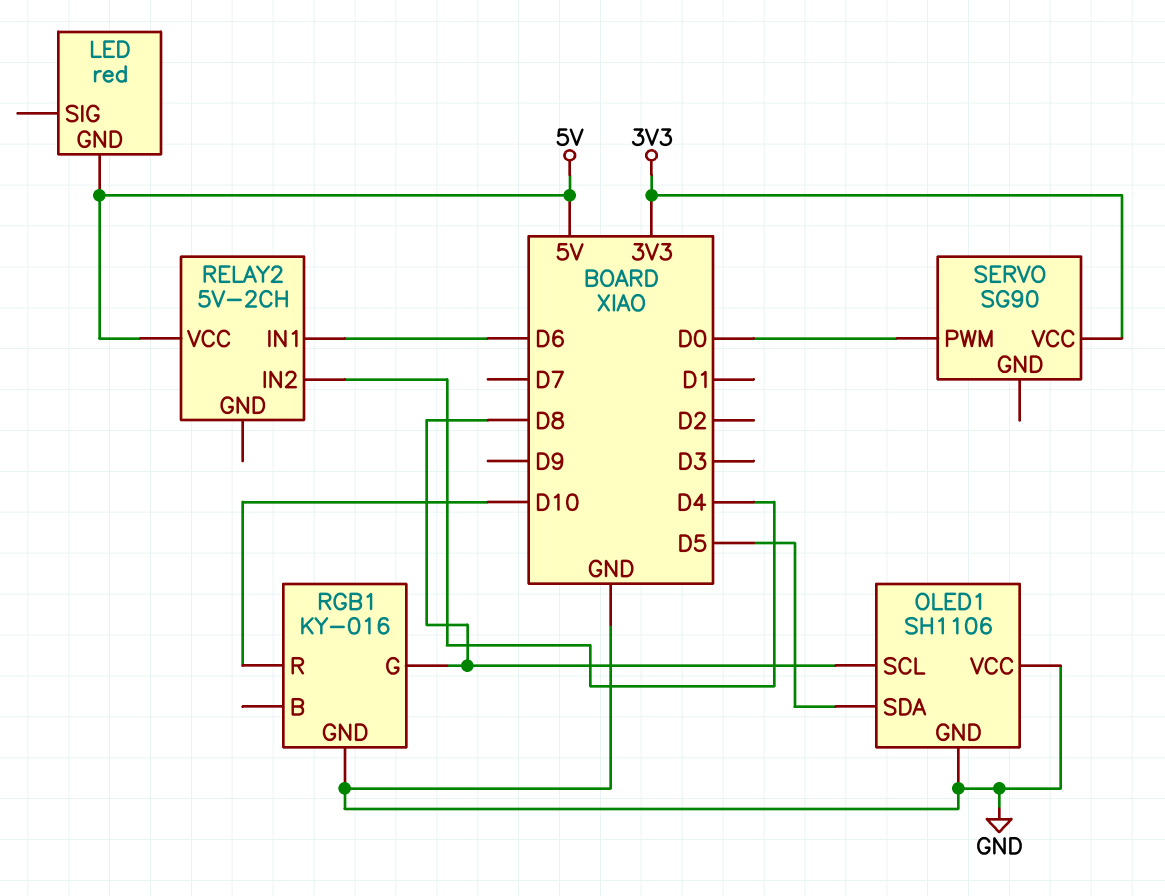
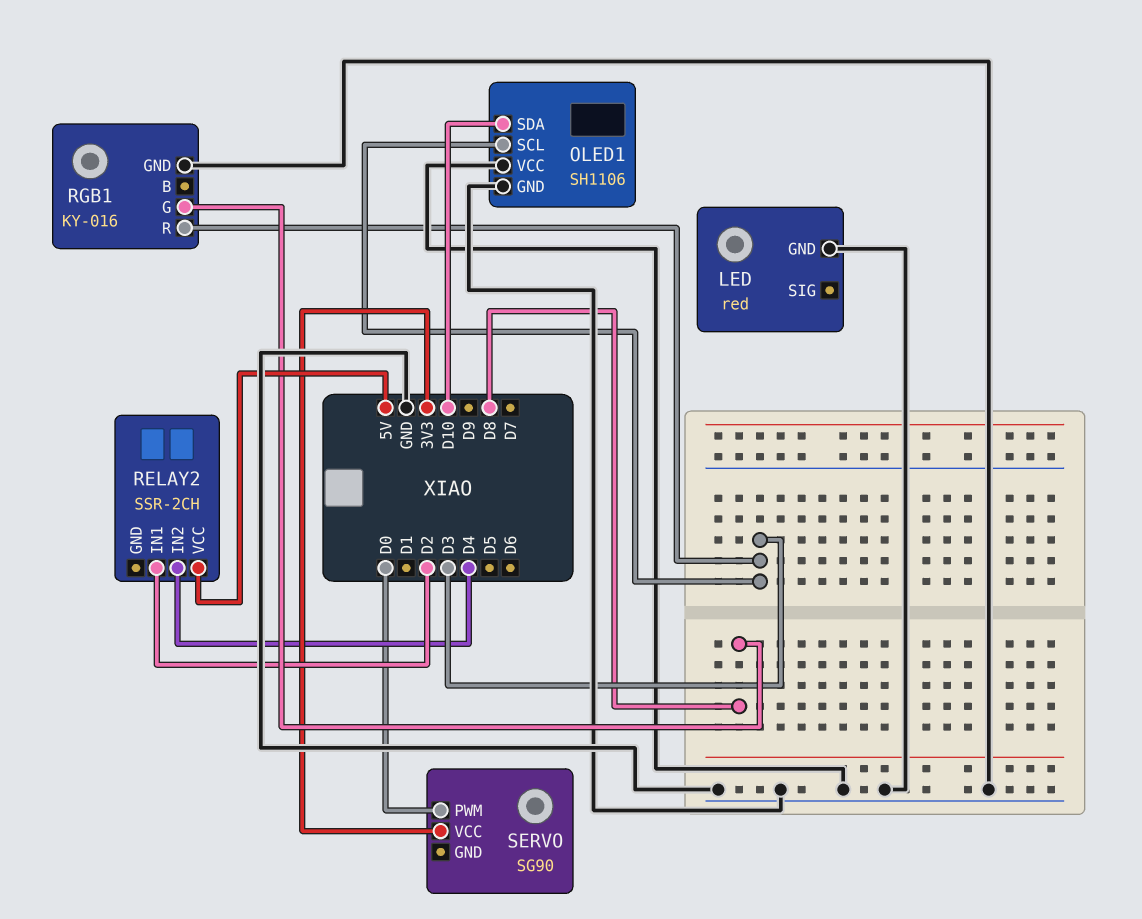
LED pin GND: 5V -> GND
OLED1 pin SCL: D8 -> D3
OLED1 pin SDA: D5 -> D10
RELAY2: 5V-2CH -> SSR-2CH
RELAY2 pin IN1: D6 -> D2
RGB1 pin R: D10 -> D3

